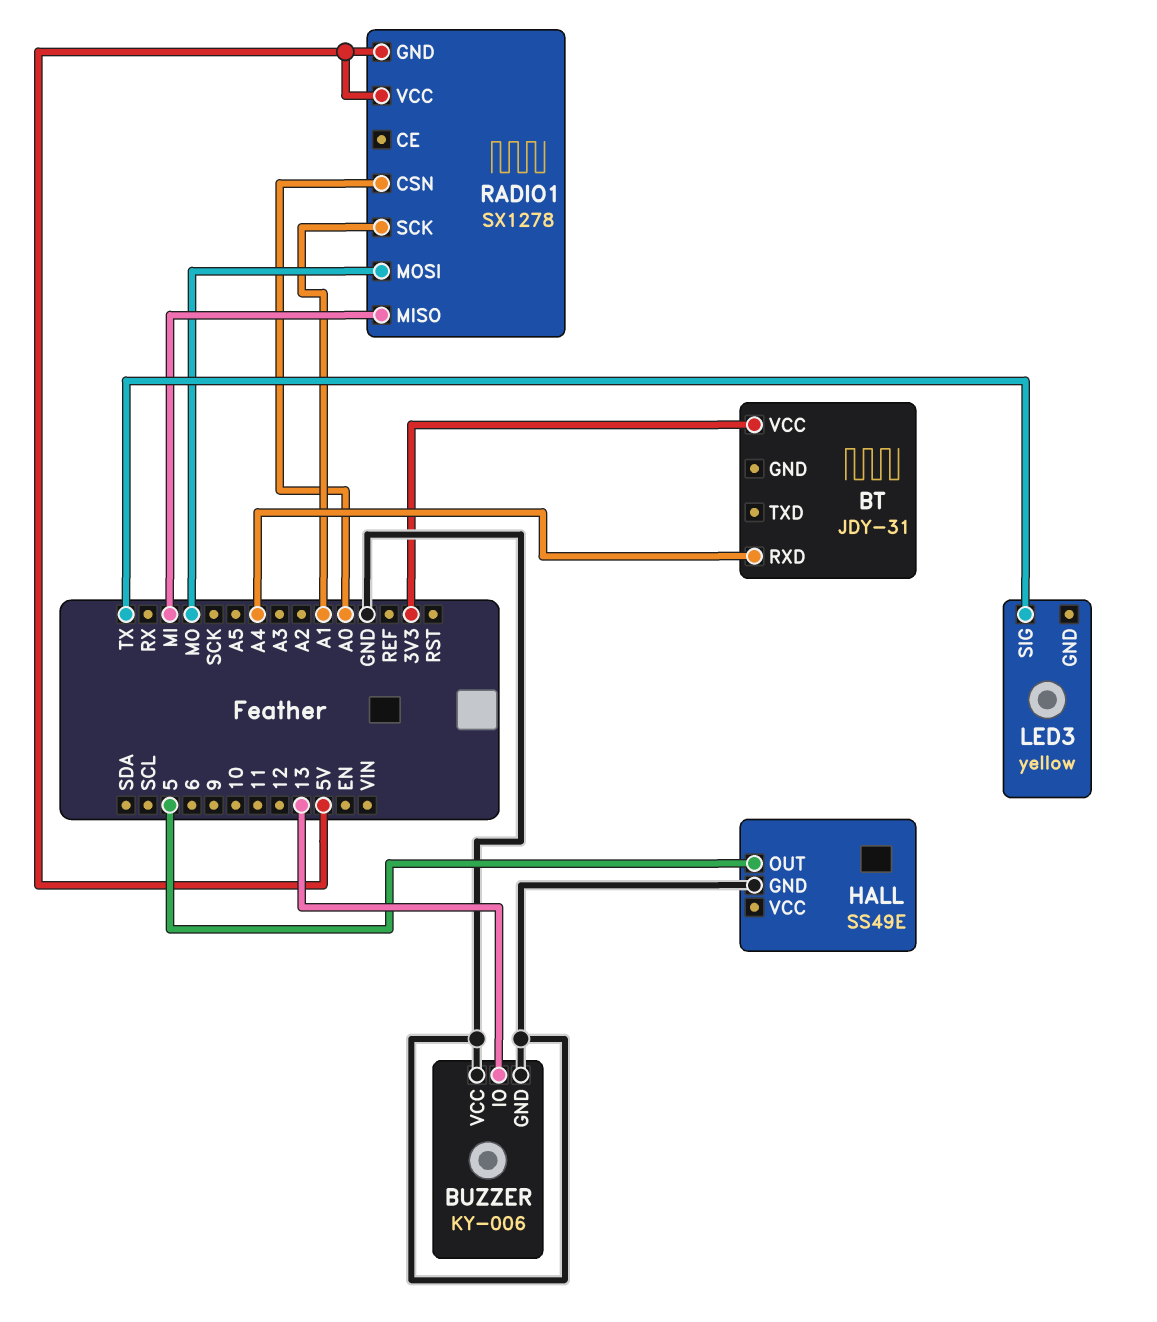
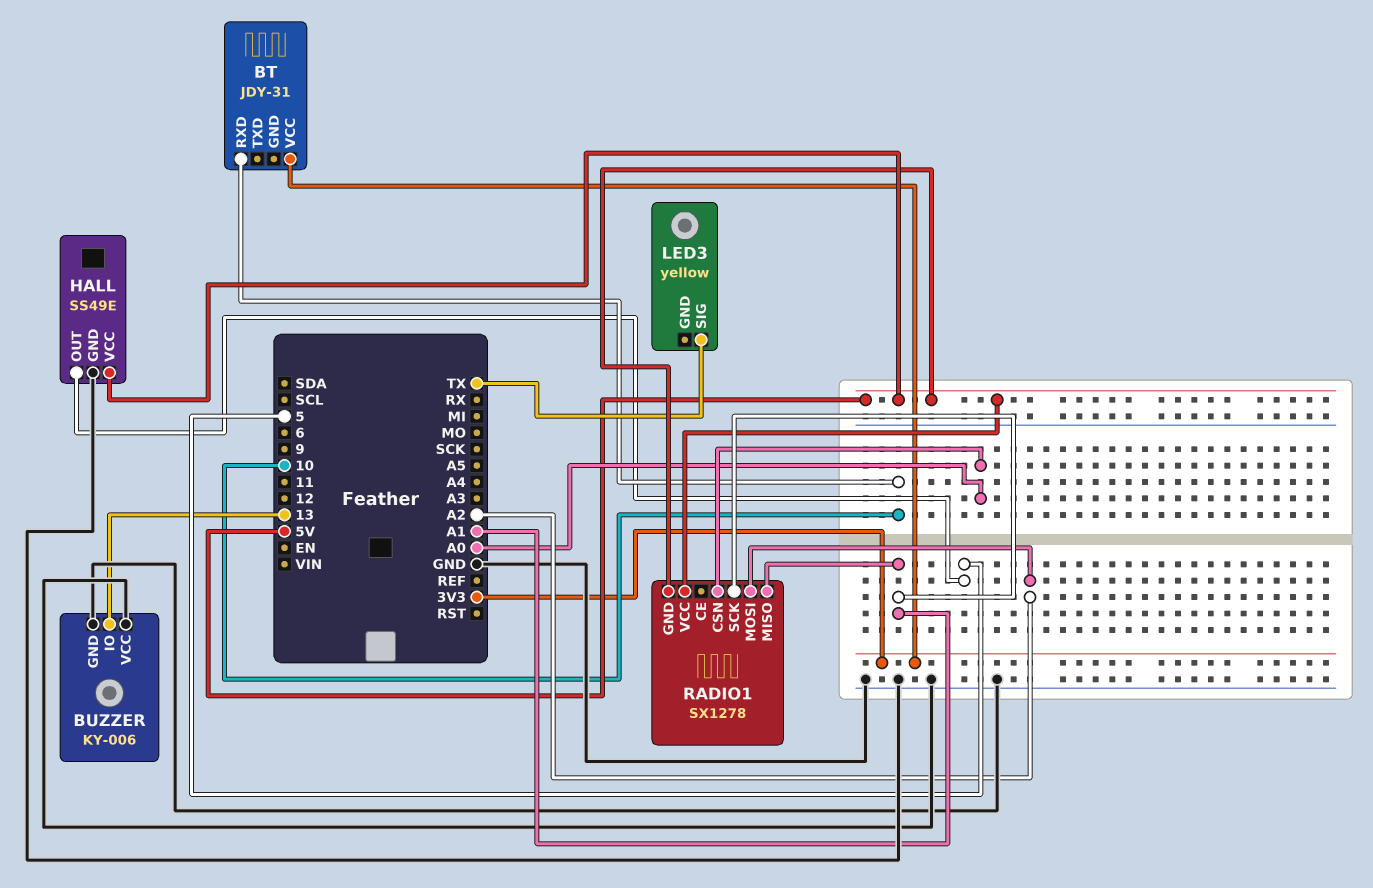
BT pin RXD: A4 -> 10
HALL pin VCC: none -> 5V
RADIO1 pin MISO: MI -> A1
RADIO1 pin MOSI: MO -> A2

